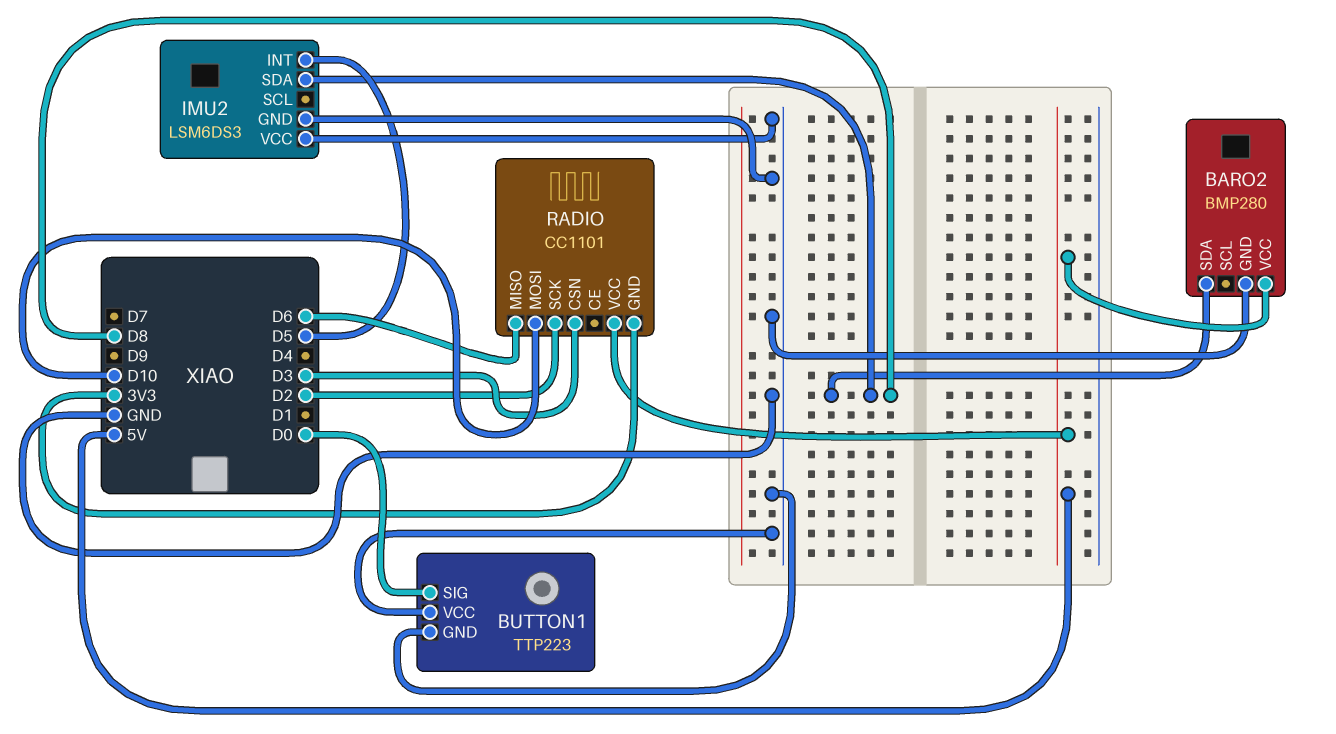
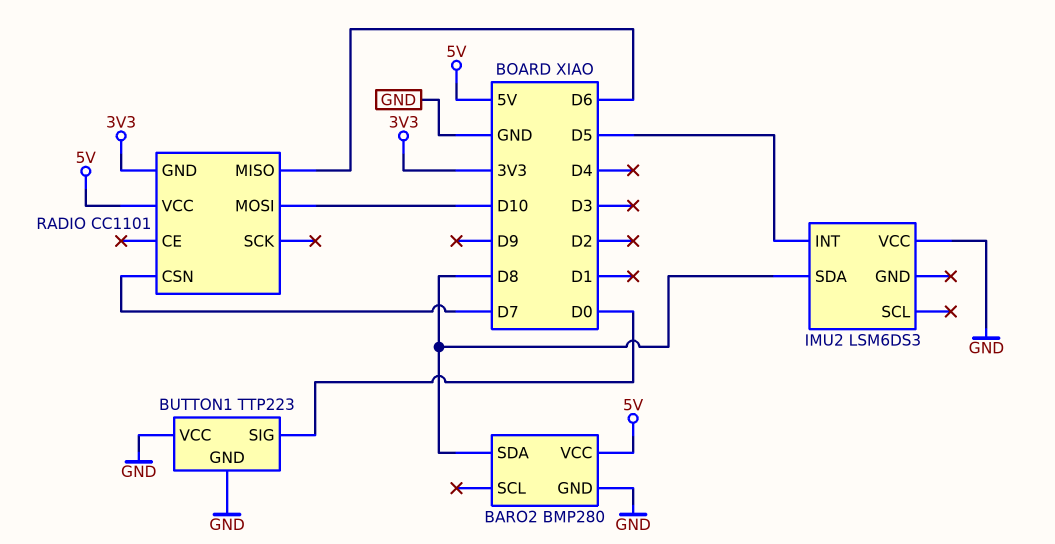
IMU2 pin GND: GND -> none
RADIO pin CSN: D3 -> D7
RADIO pin SCK: D2 -> none

